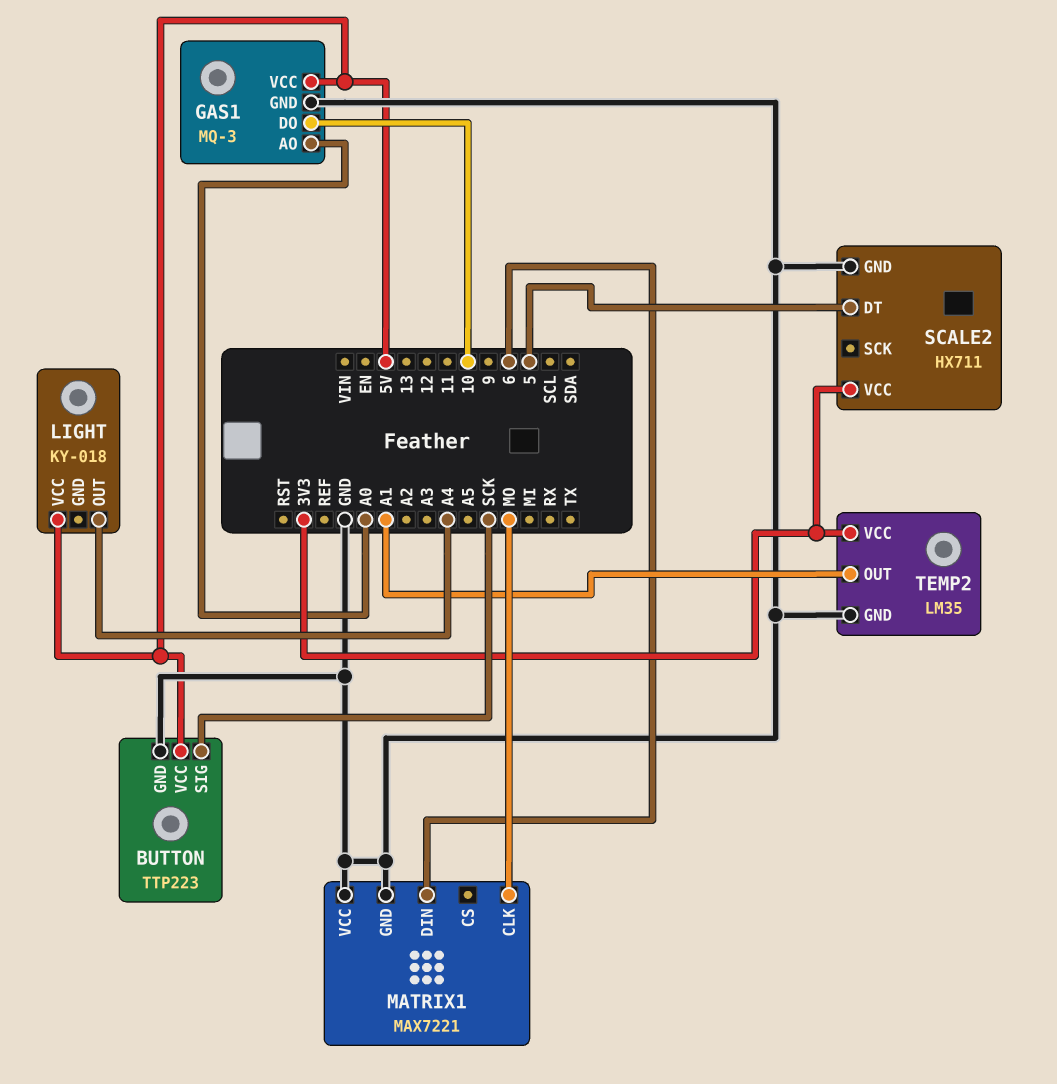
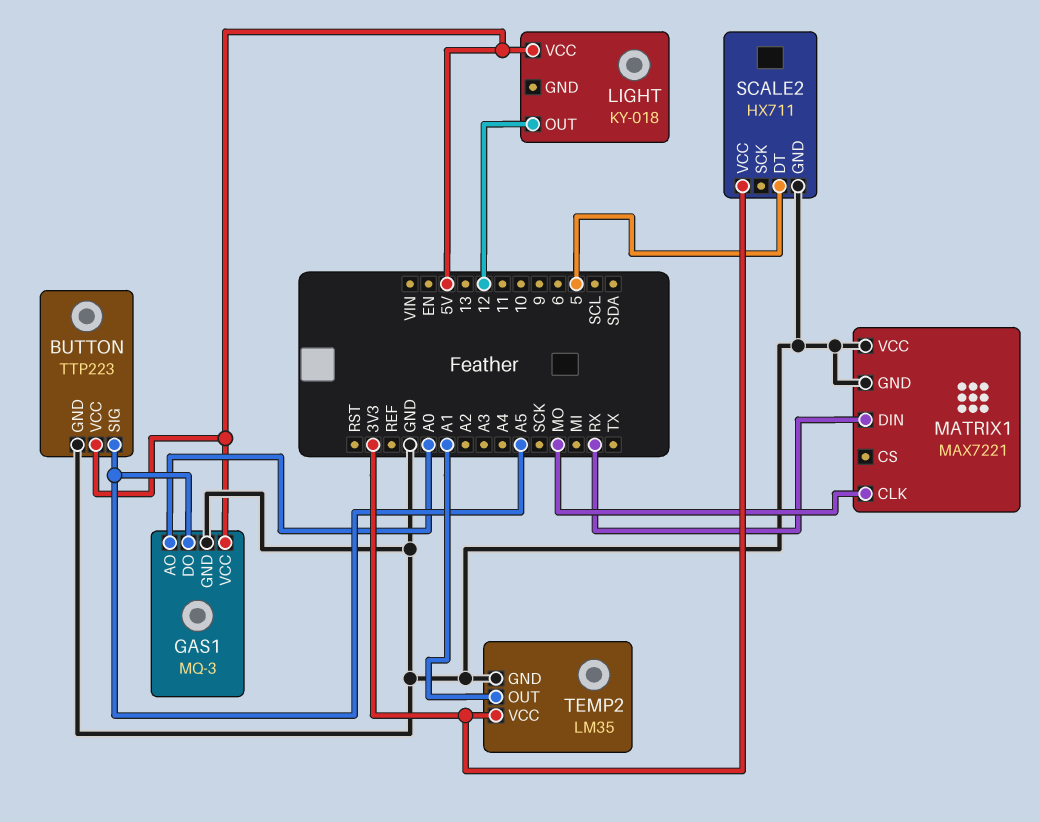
BUTTON pin SIG: SCK -> A5
GAS1 pin DO: 10 -> A5
LIGHT pin OUT: A4 -> 12
MATRIX1 pin DIN: 6 -> RX

